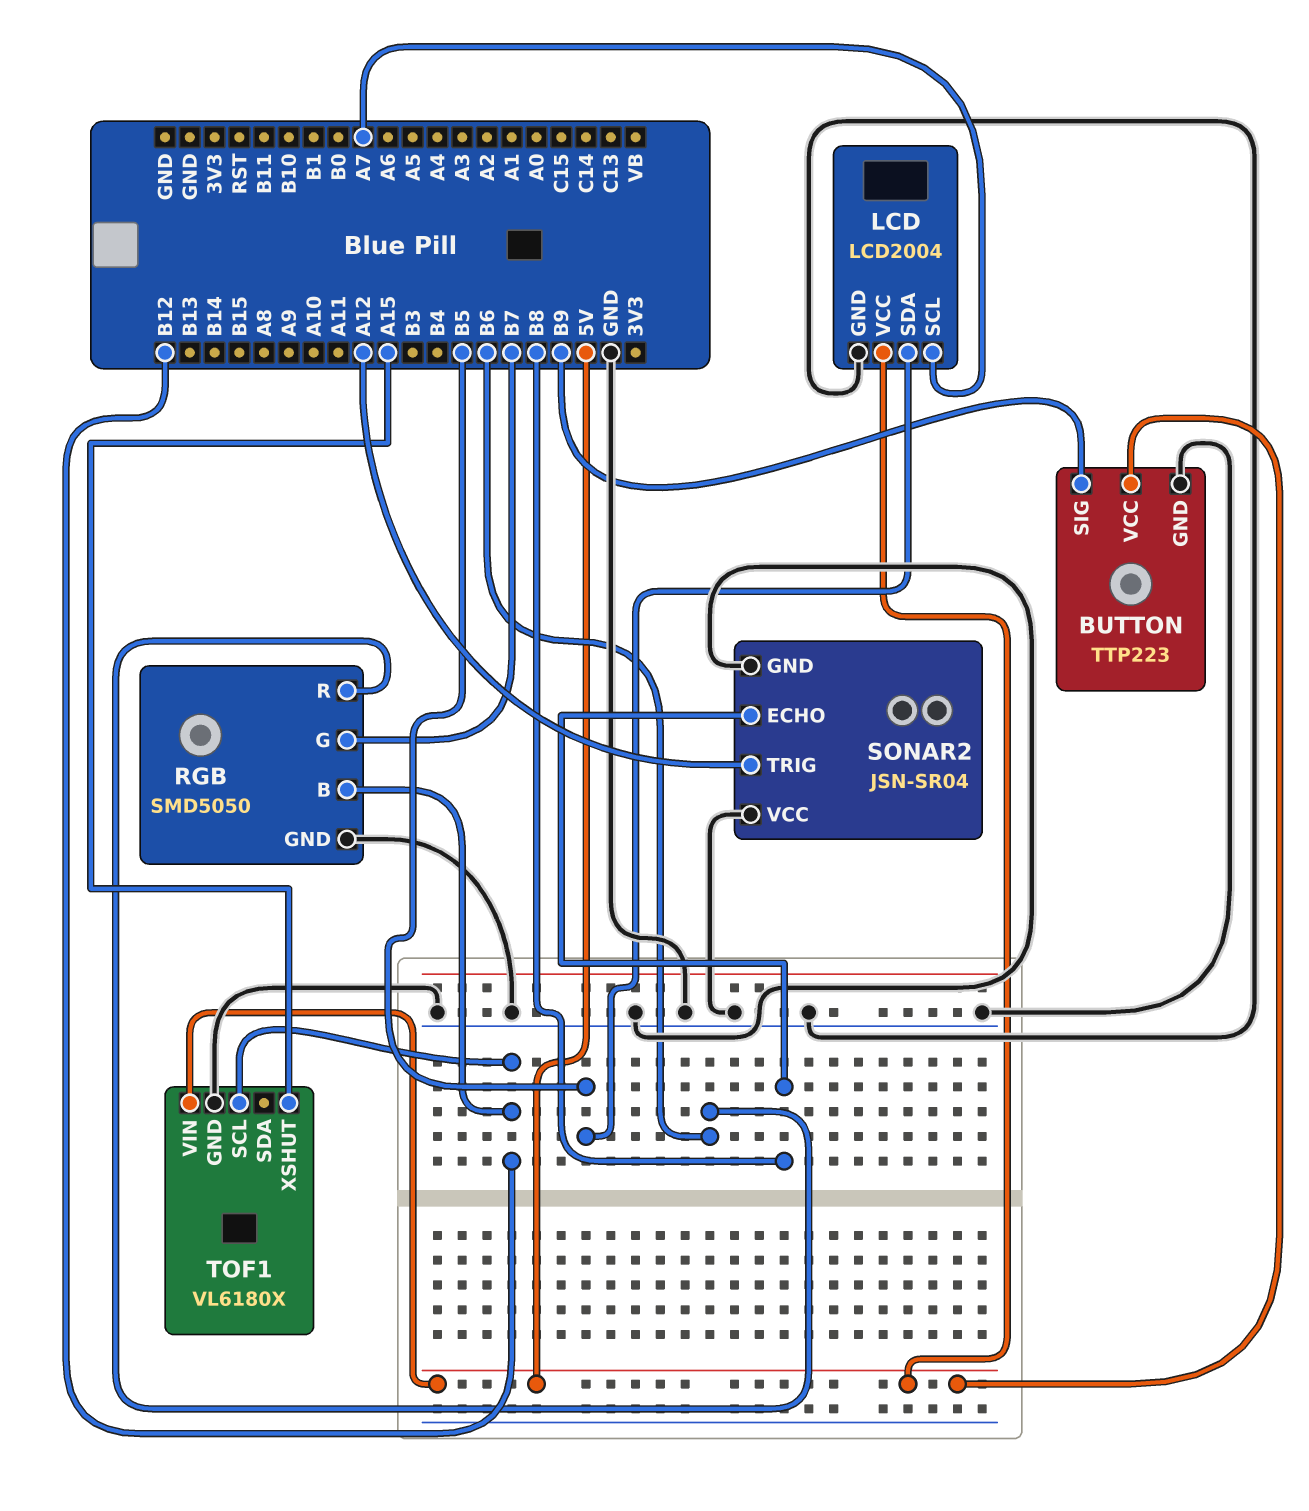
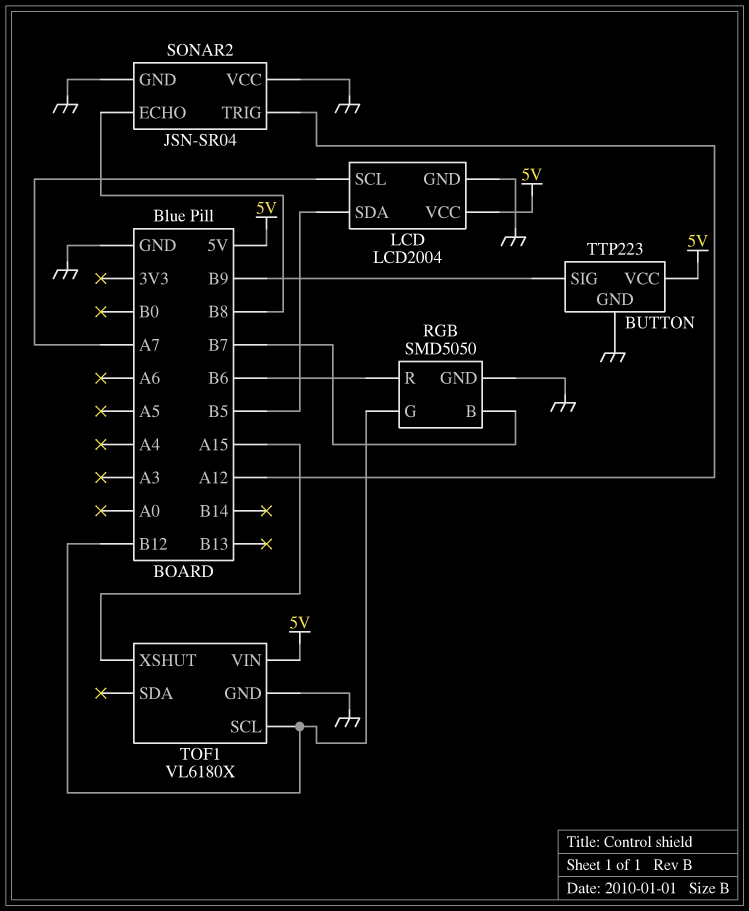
RGB pin B: B12 -> B7
RGB pin G: B7 -> B12

